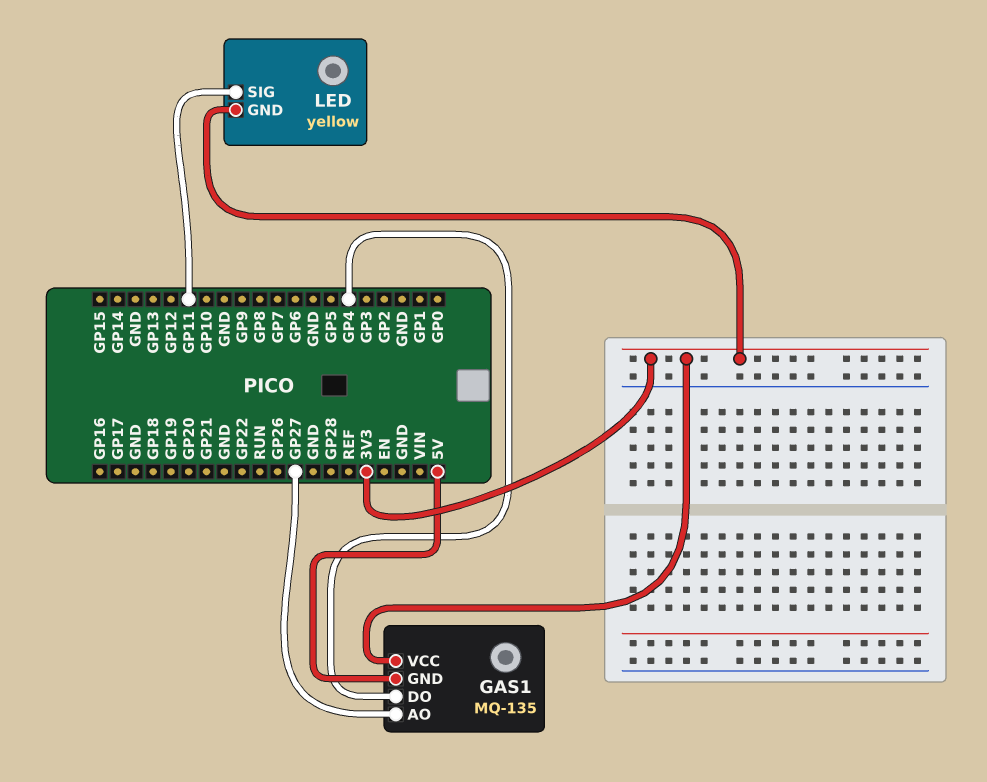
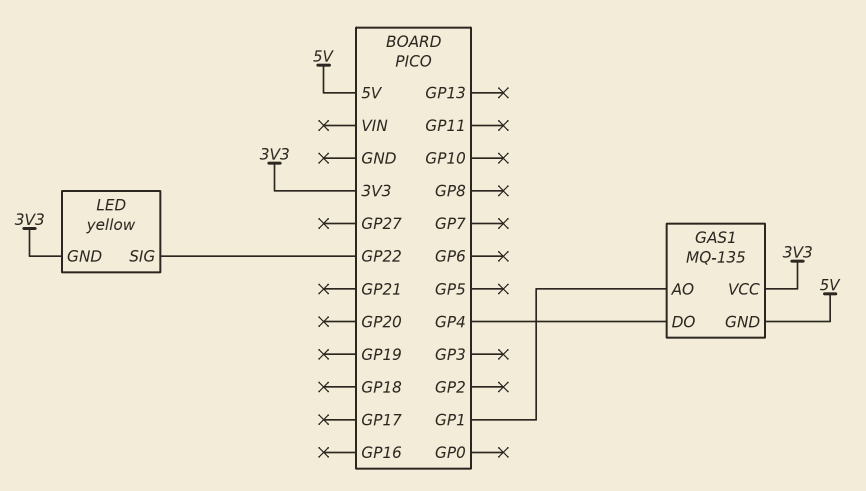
GAS1 pin AO: GP27 -> GP1
LED pin SIG: GP11 -> GP22

